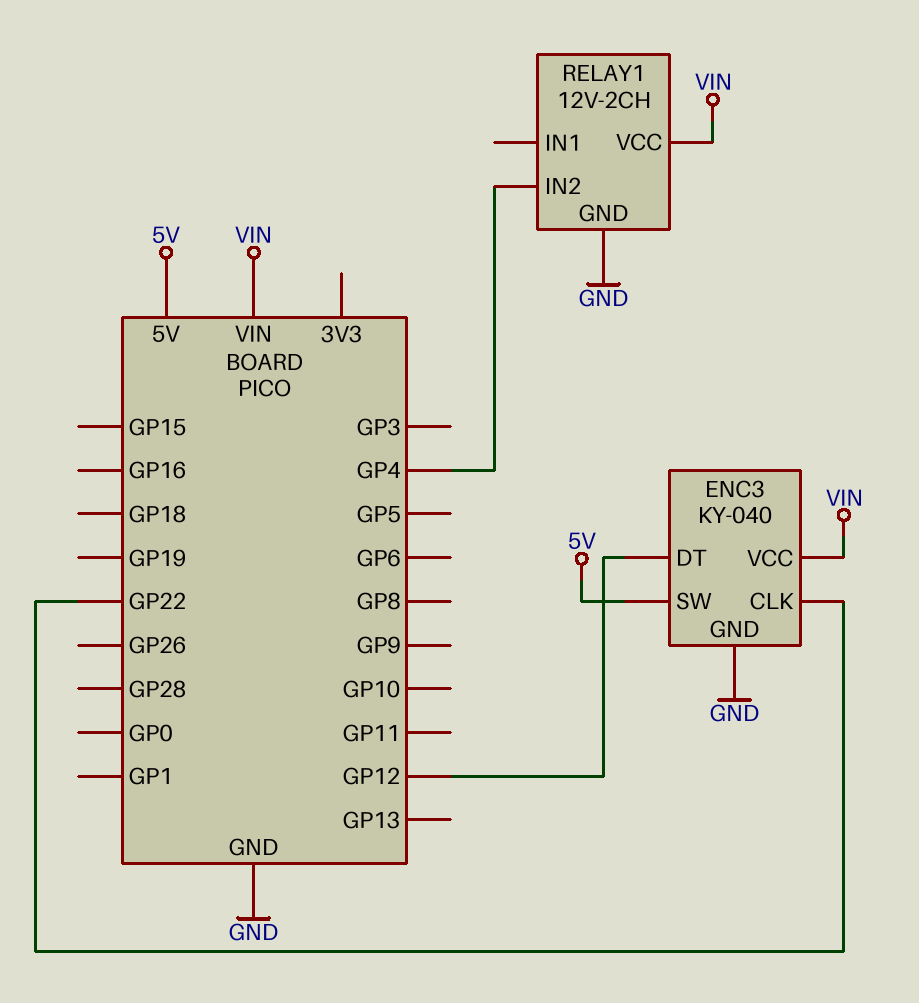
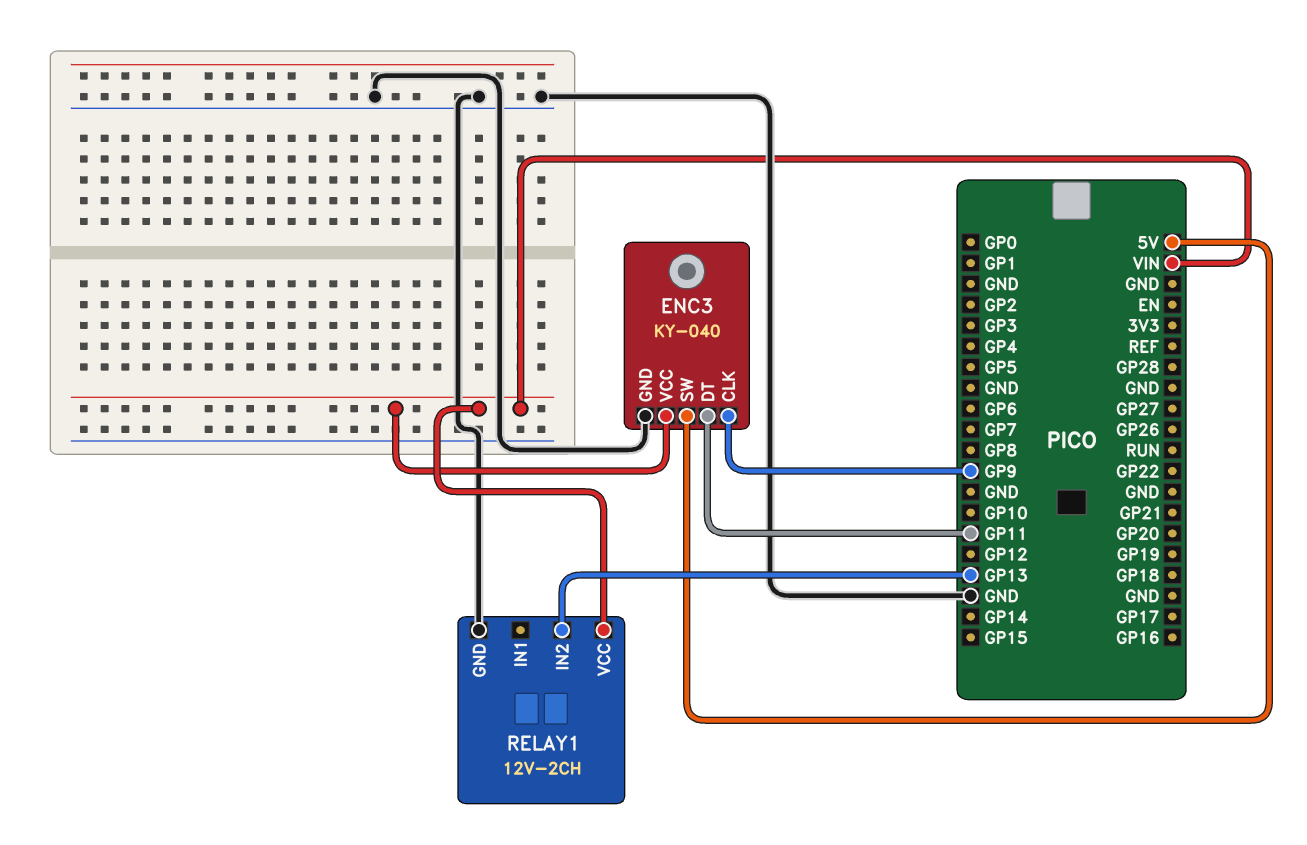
ENC3 pin CLK: GP22 -> GP9
ENC3 pin DT: GP12 -> GP11
RELAY1 pin IN2: GP4 -> GP13

